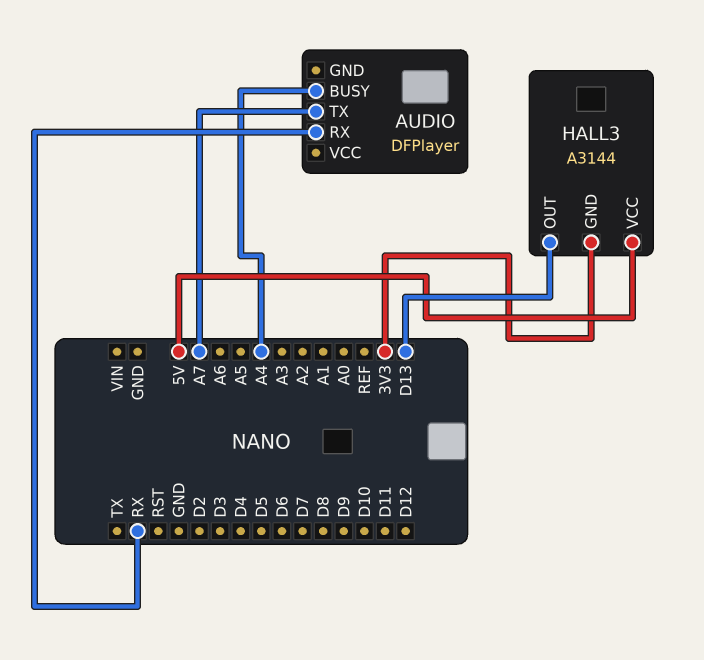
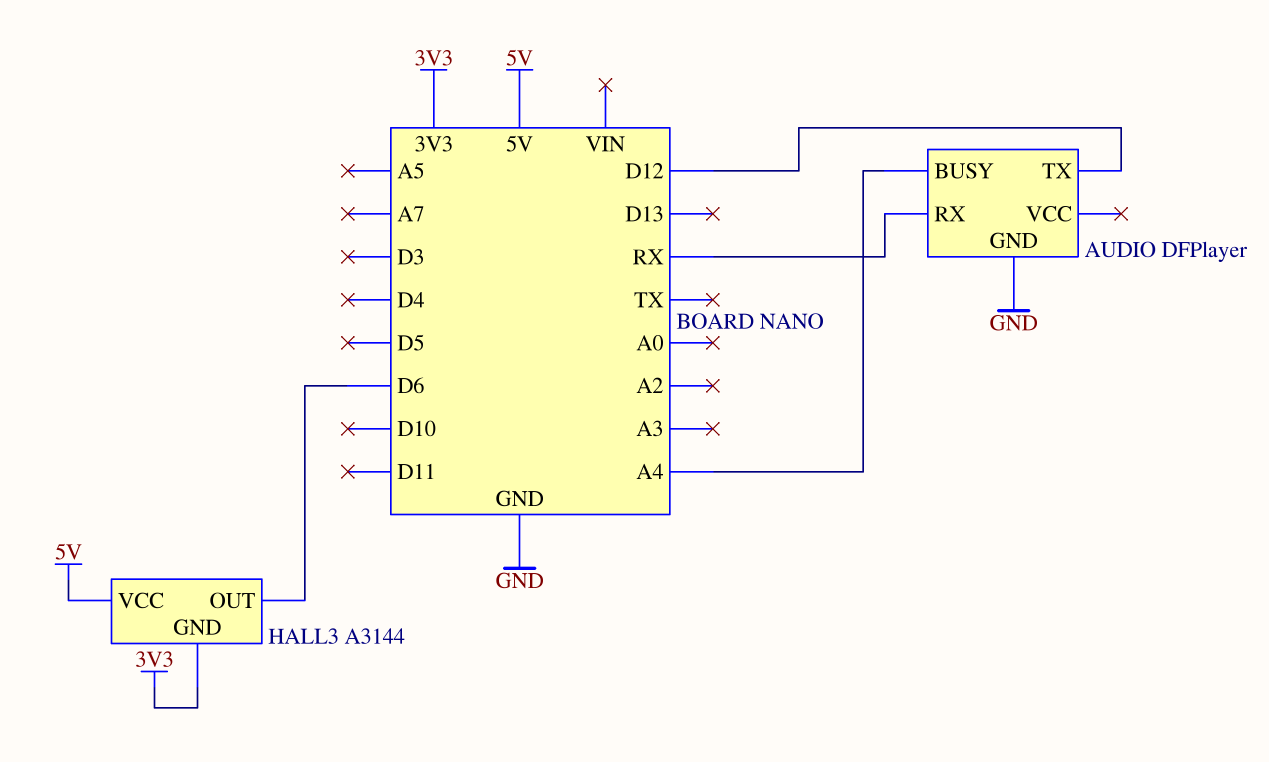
AUDIO pin GND: none -> GND
AUDIO pin TX: A7 -> D12
HALL3 pin OUT: D13 -> D6

